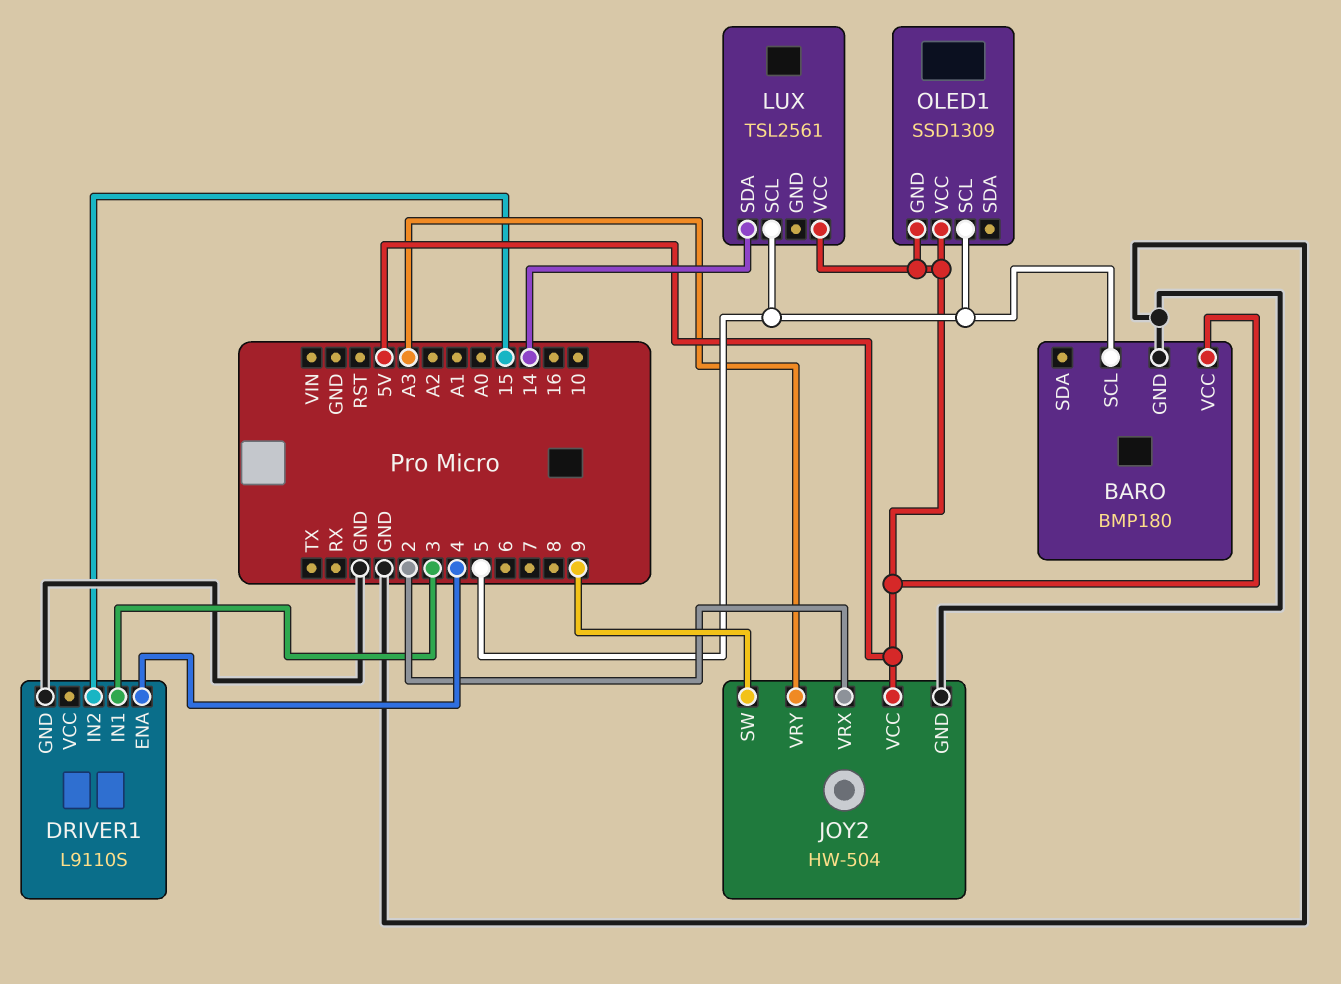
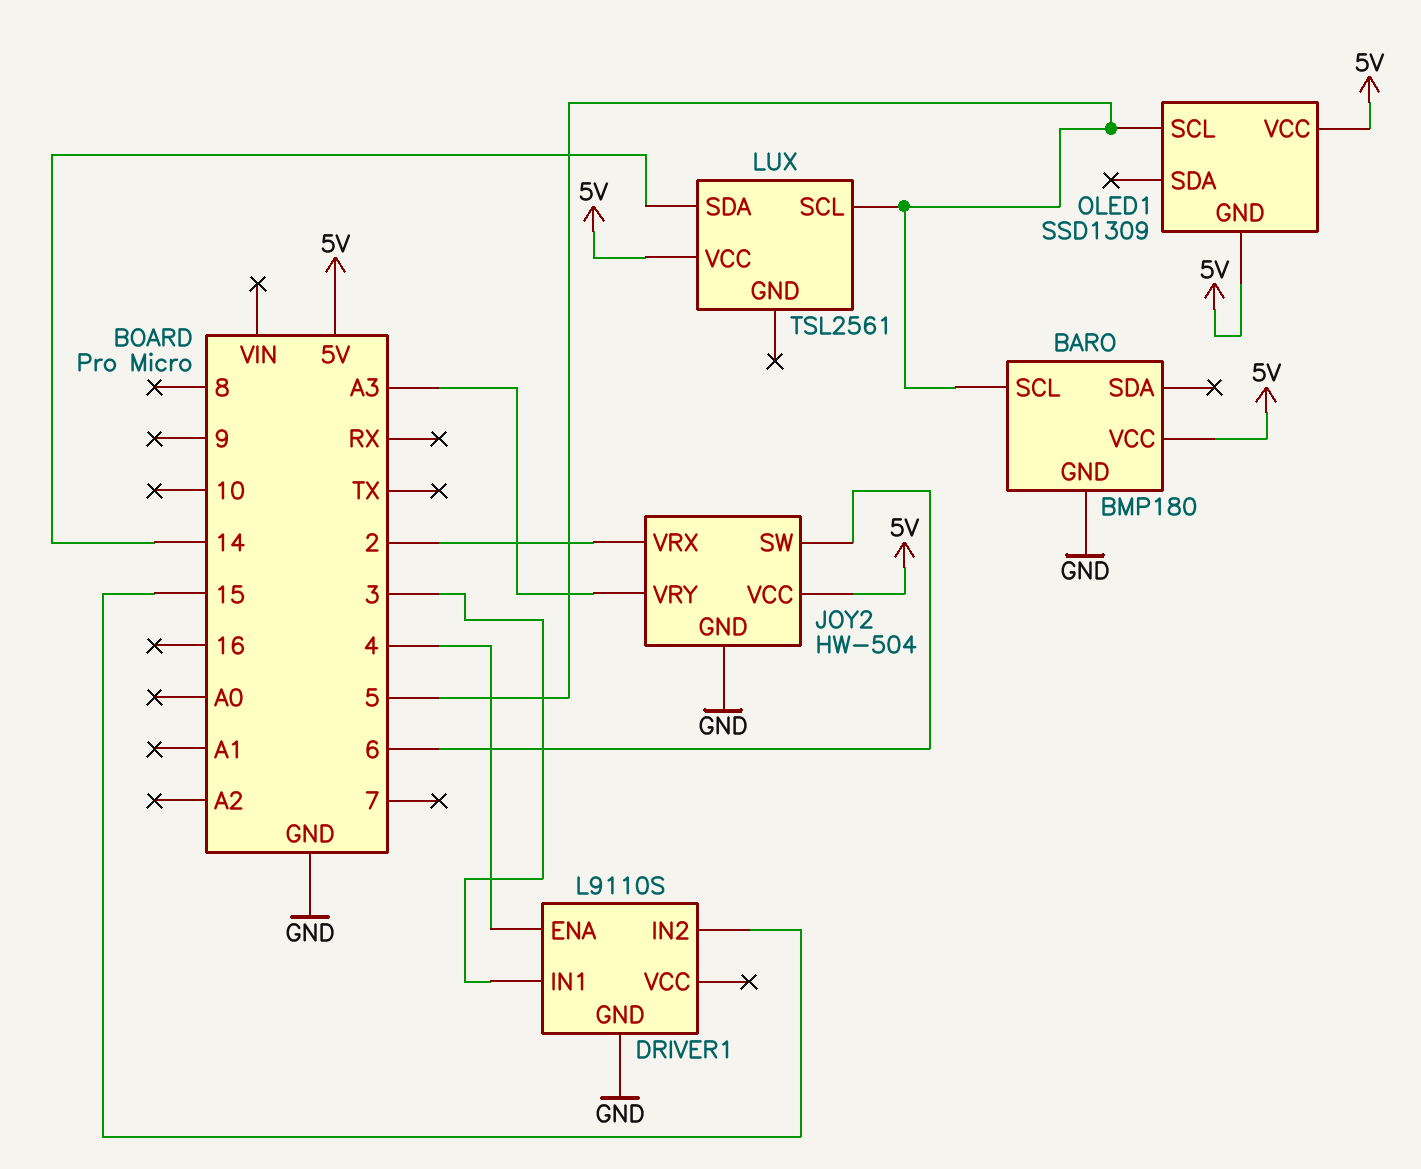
JOY2 pin SW: 9 -> 6

